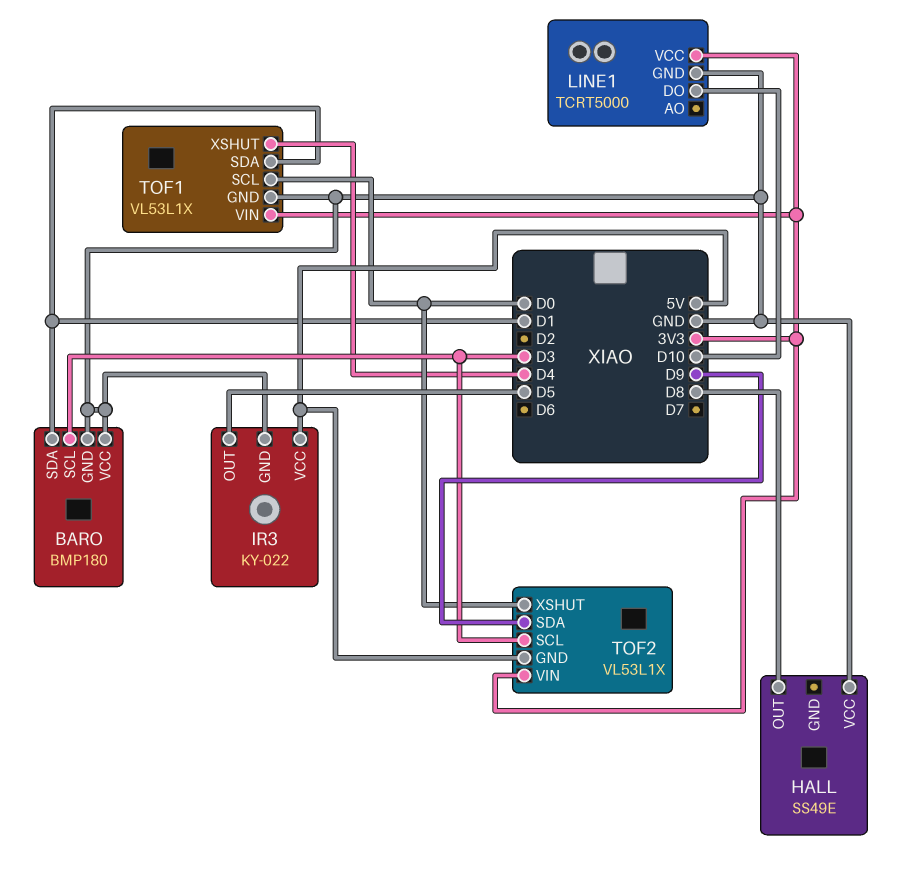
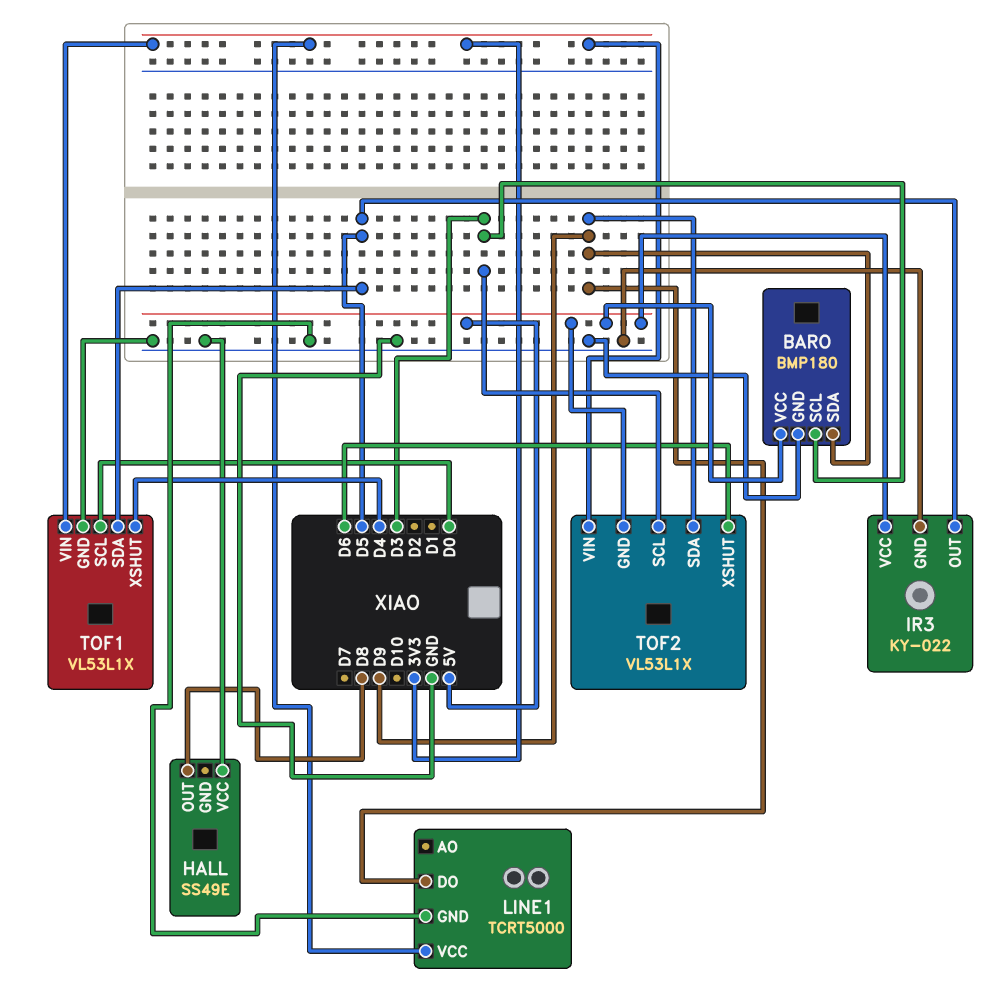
BARO pin SDA: D1 -> D9
BARO pin VCC: GND -> 5V
LINE1 pin DO: D10 -> D9
TOF1 pin SDA: D1 -> D5
TOF2 pin XSHUT: D0 -> D6

